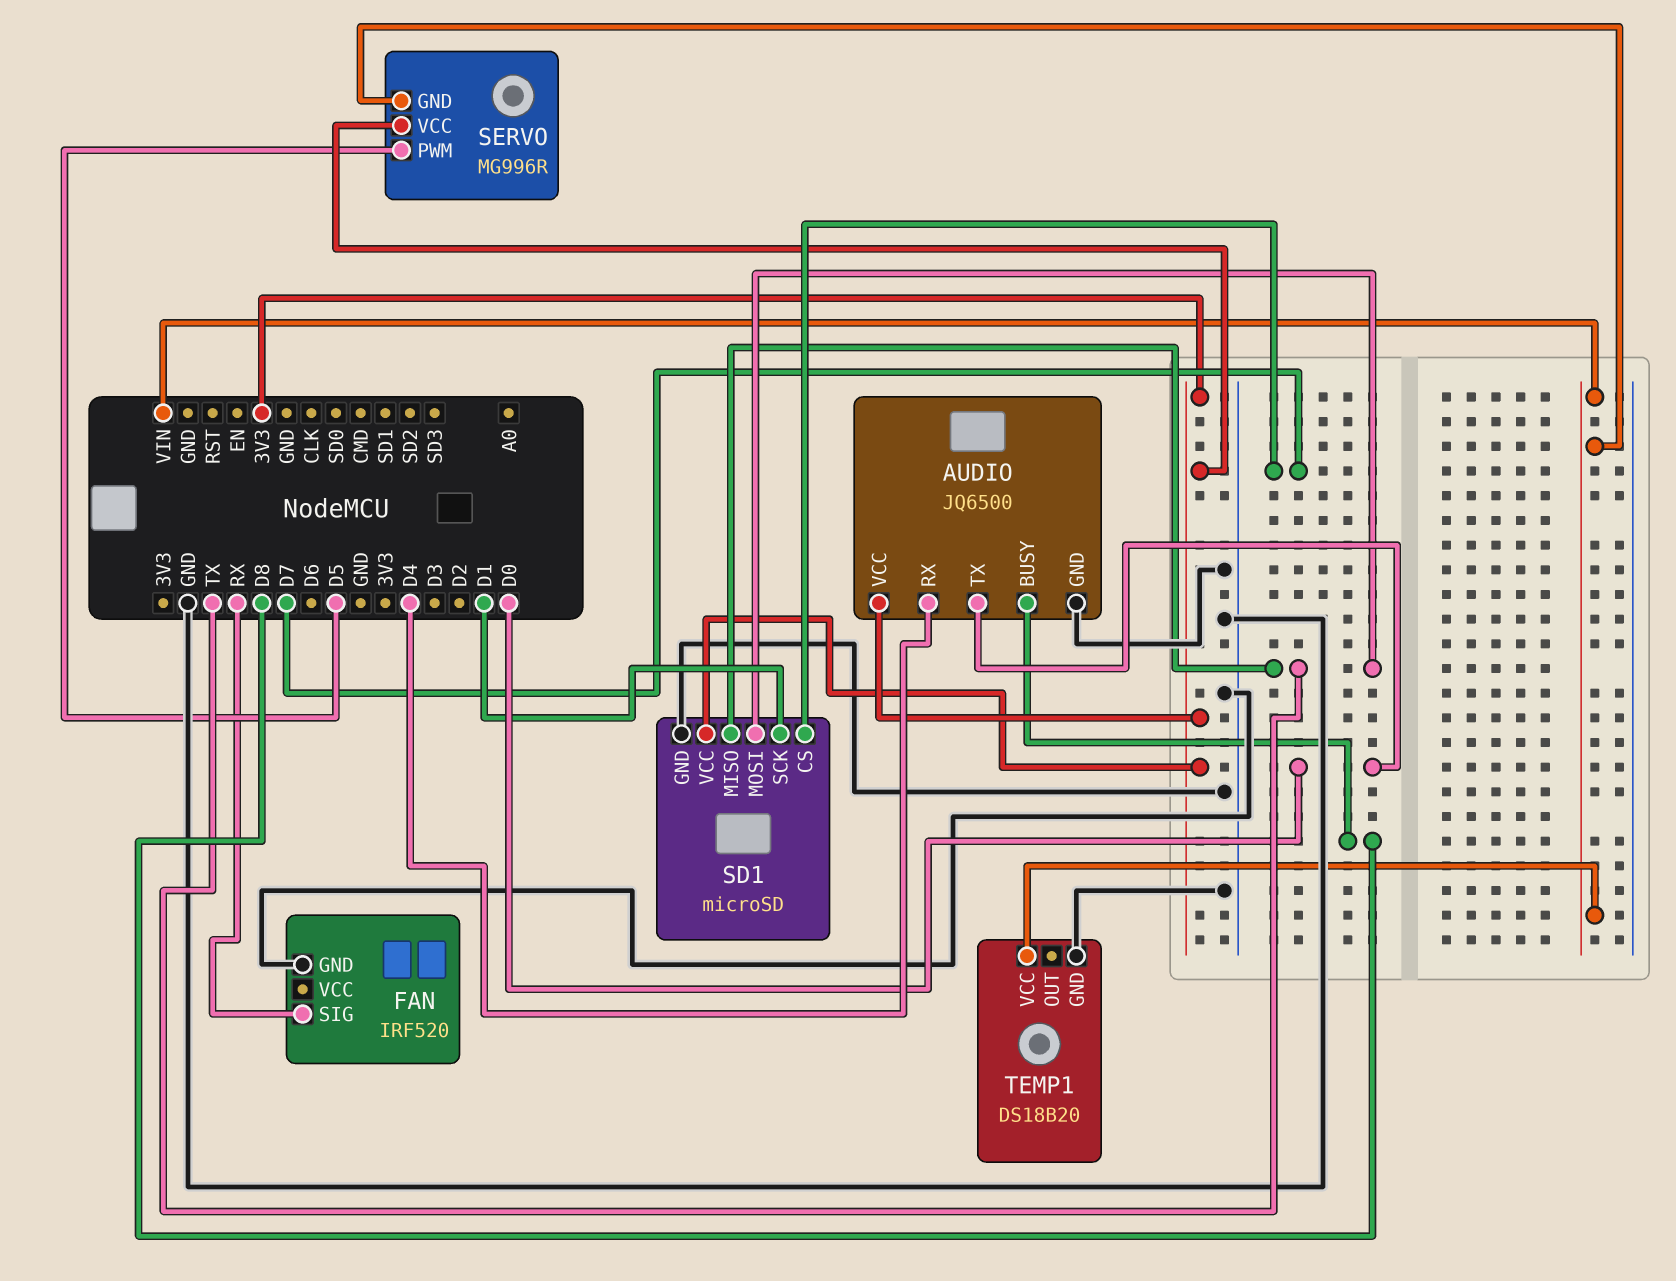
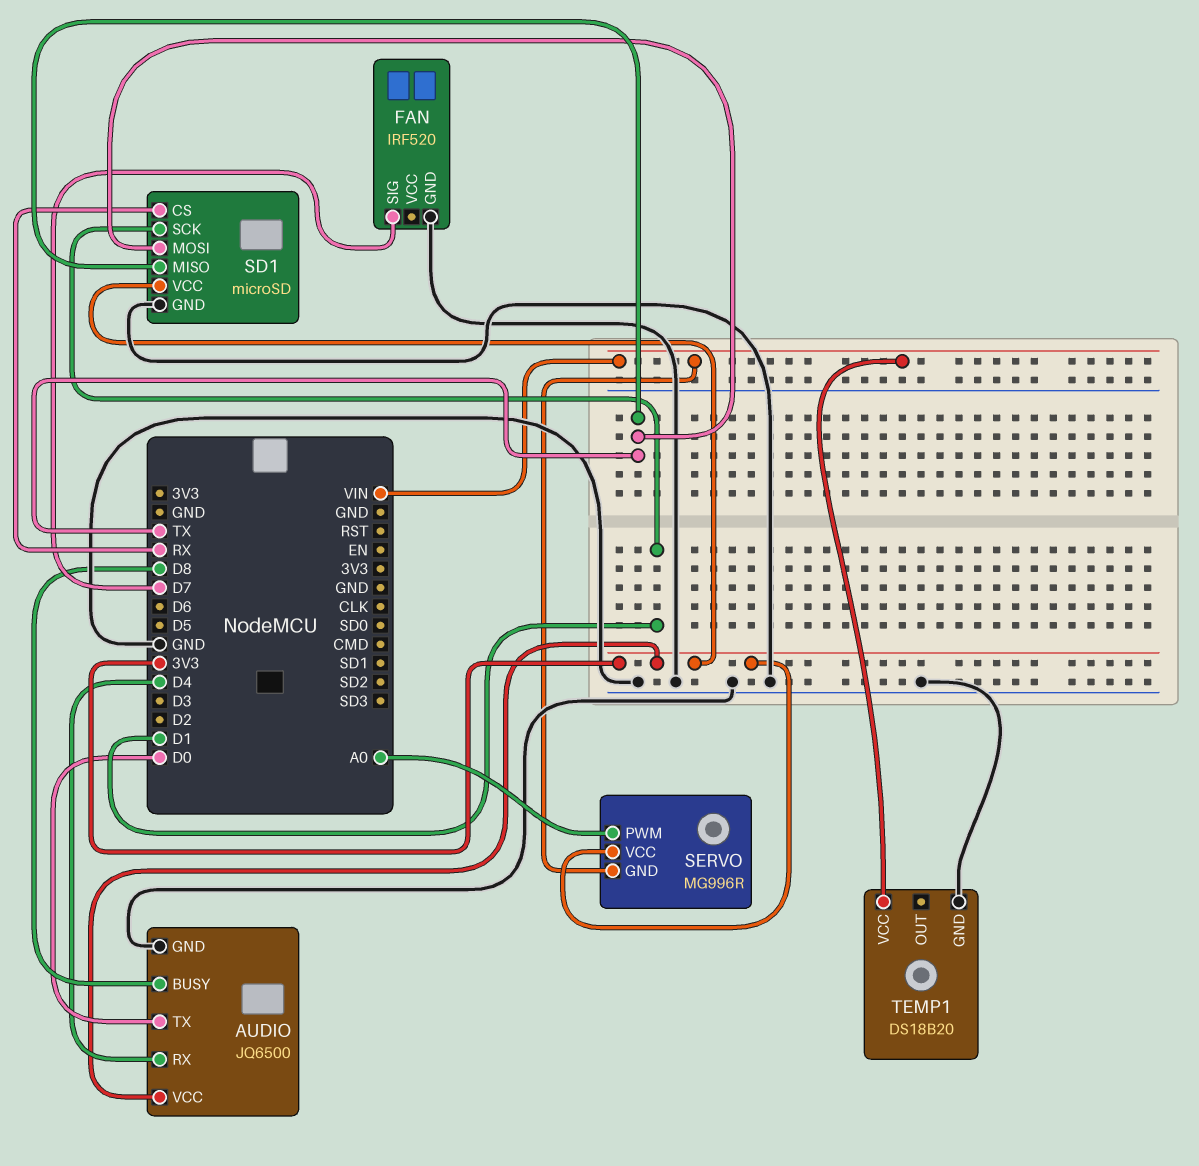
FAN pin SIG: RX -> D7
SD1 pin CS: D7 -> RX
SERVO pin PWM: D5 -> A0

